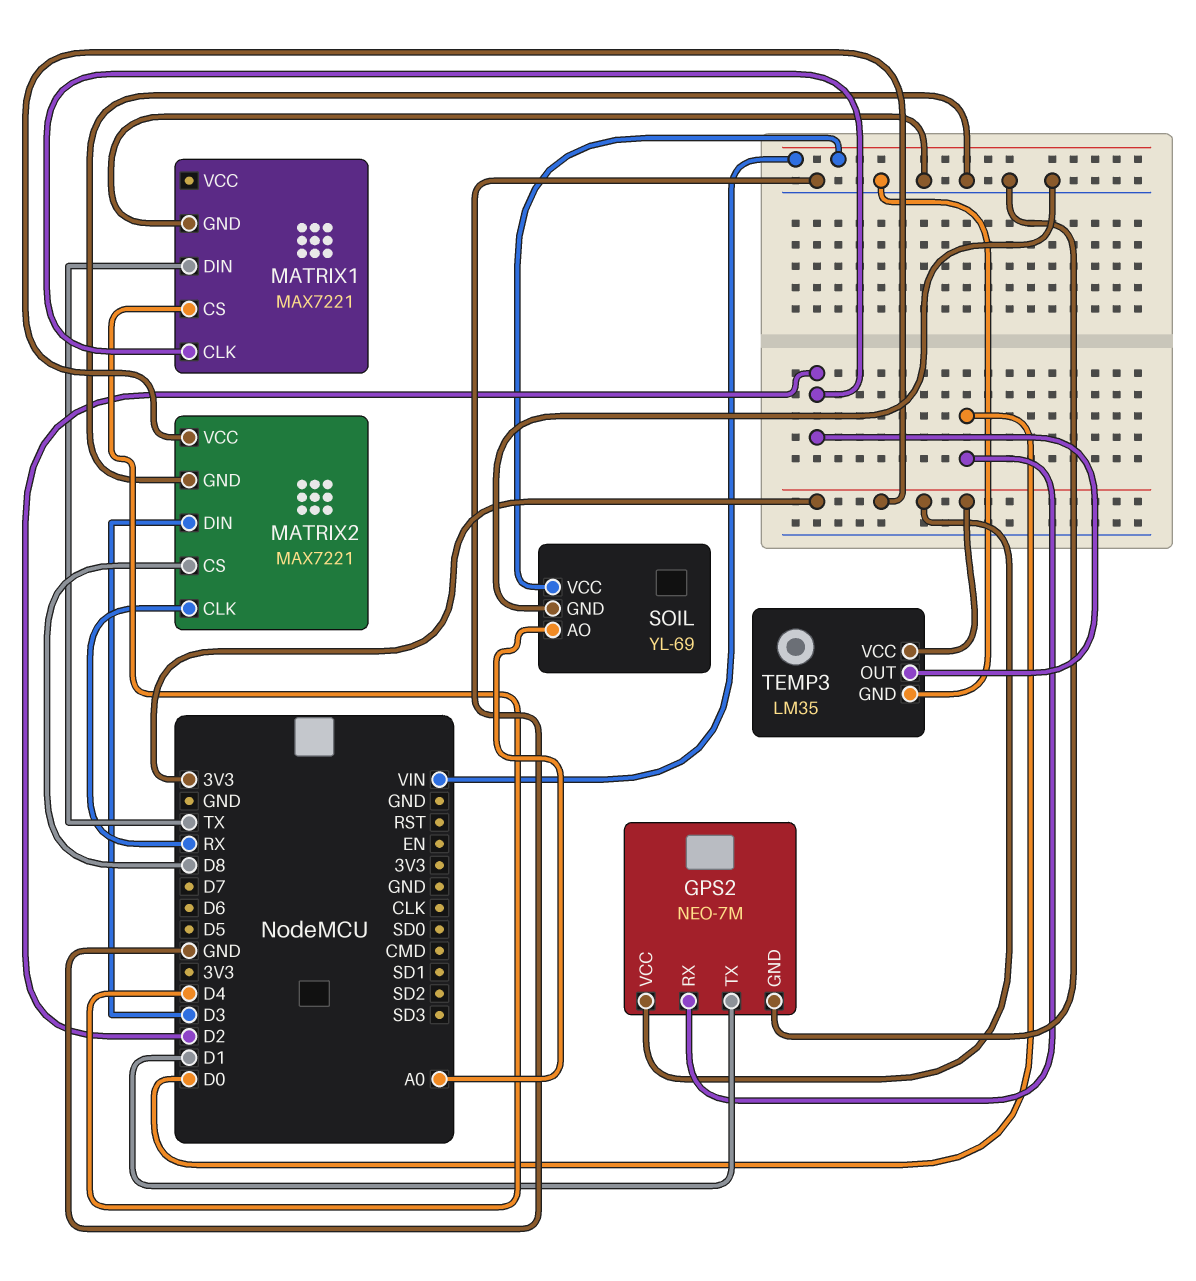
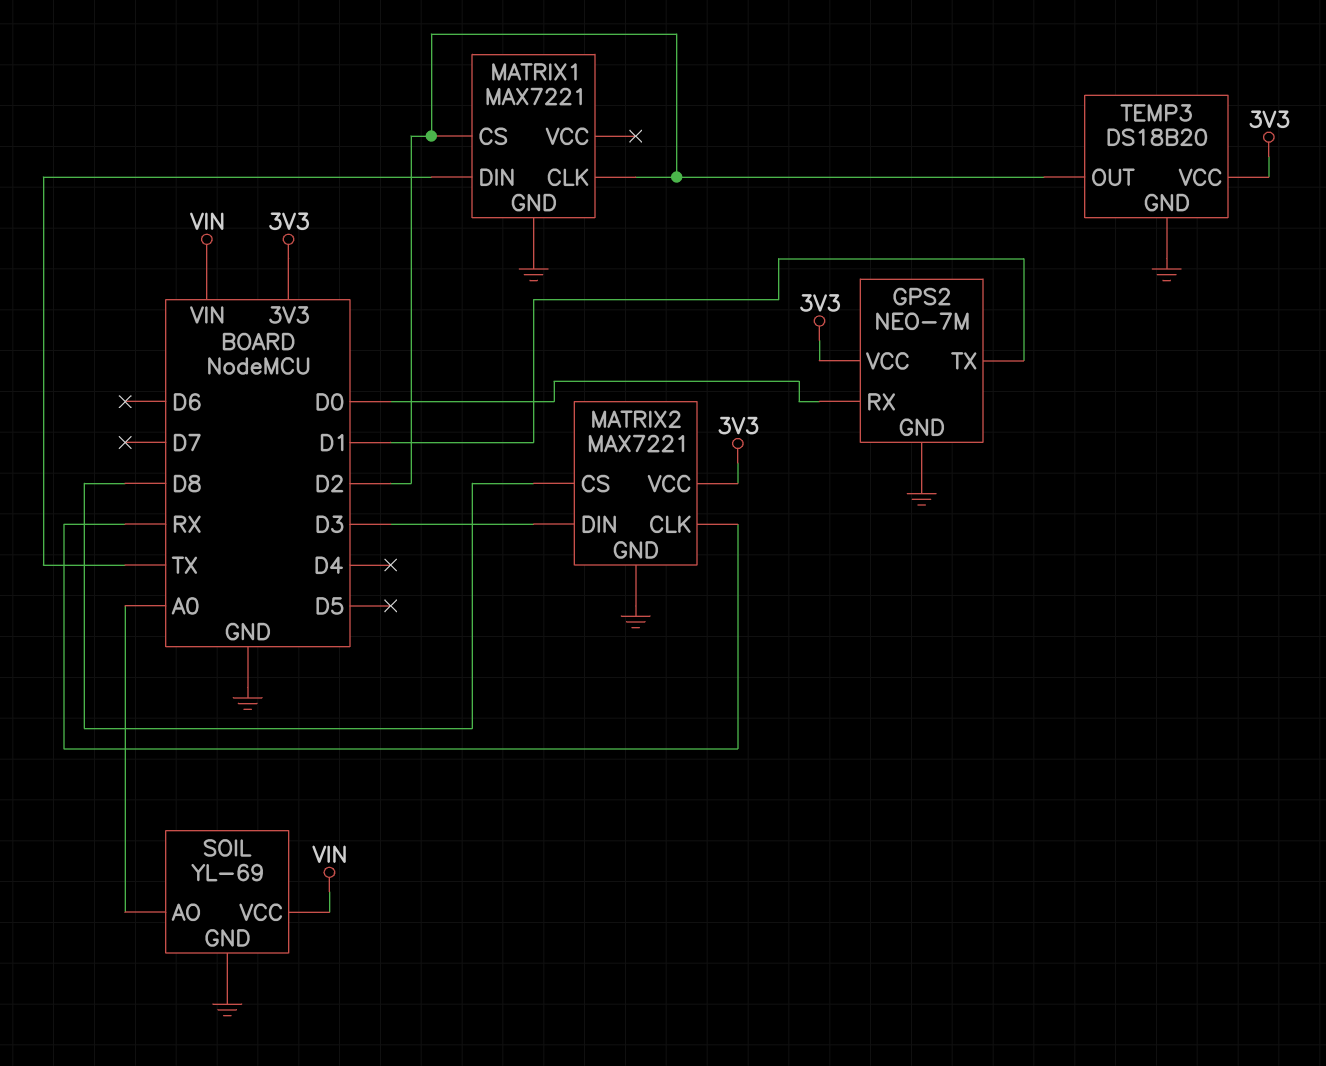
MATRIX1 pin CS: D4 -> D2
TEMP3: LM35 -> DS18B20

